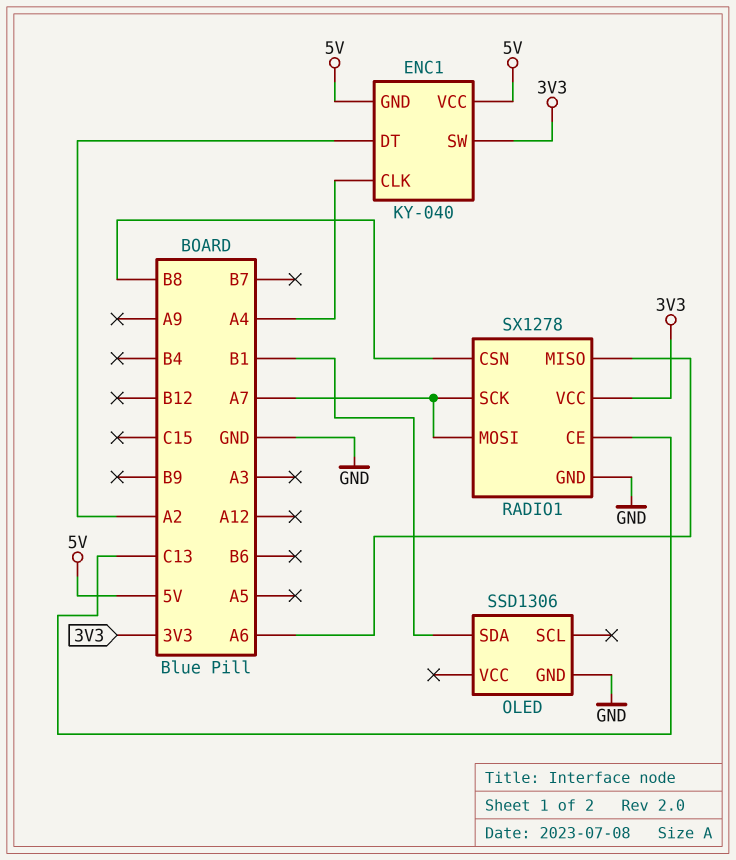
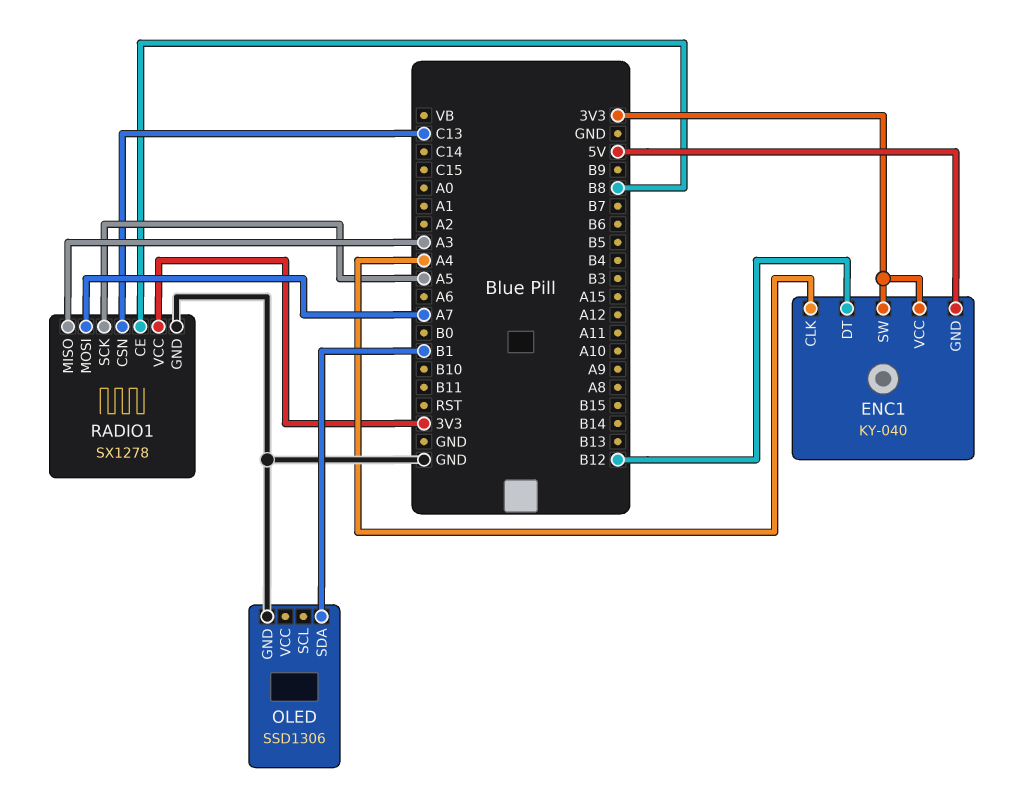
ENC1 pin DT: A2 -> B12
ENC1 pin VCC: 5V -> 3V3
RADIO1 pin CE: C13 -> B8
RADIO1 pin CSN: B8 -> C13
RADIO1 pin MISO: A6 -> A3
RADIO1 pin SCK: A7 -> A5

